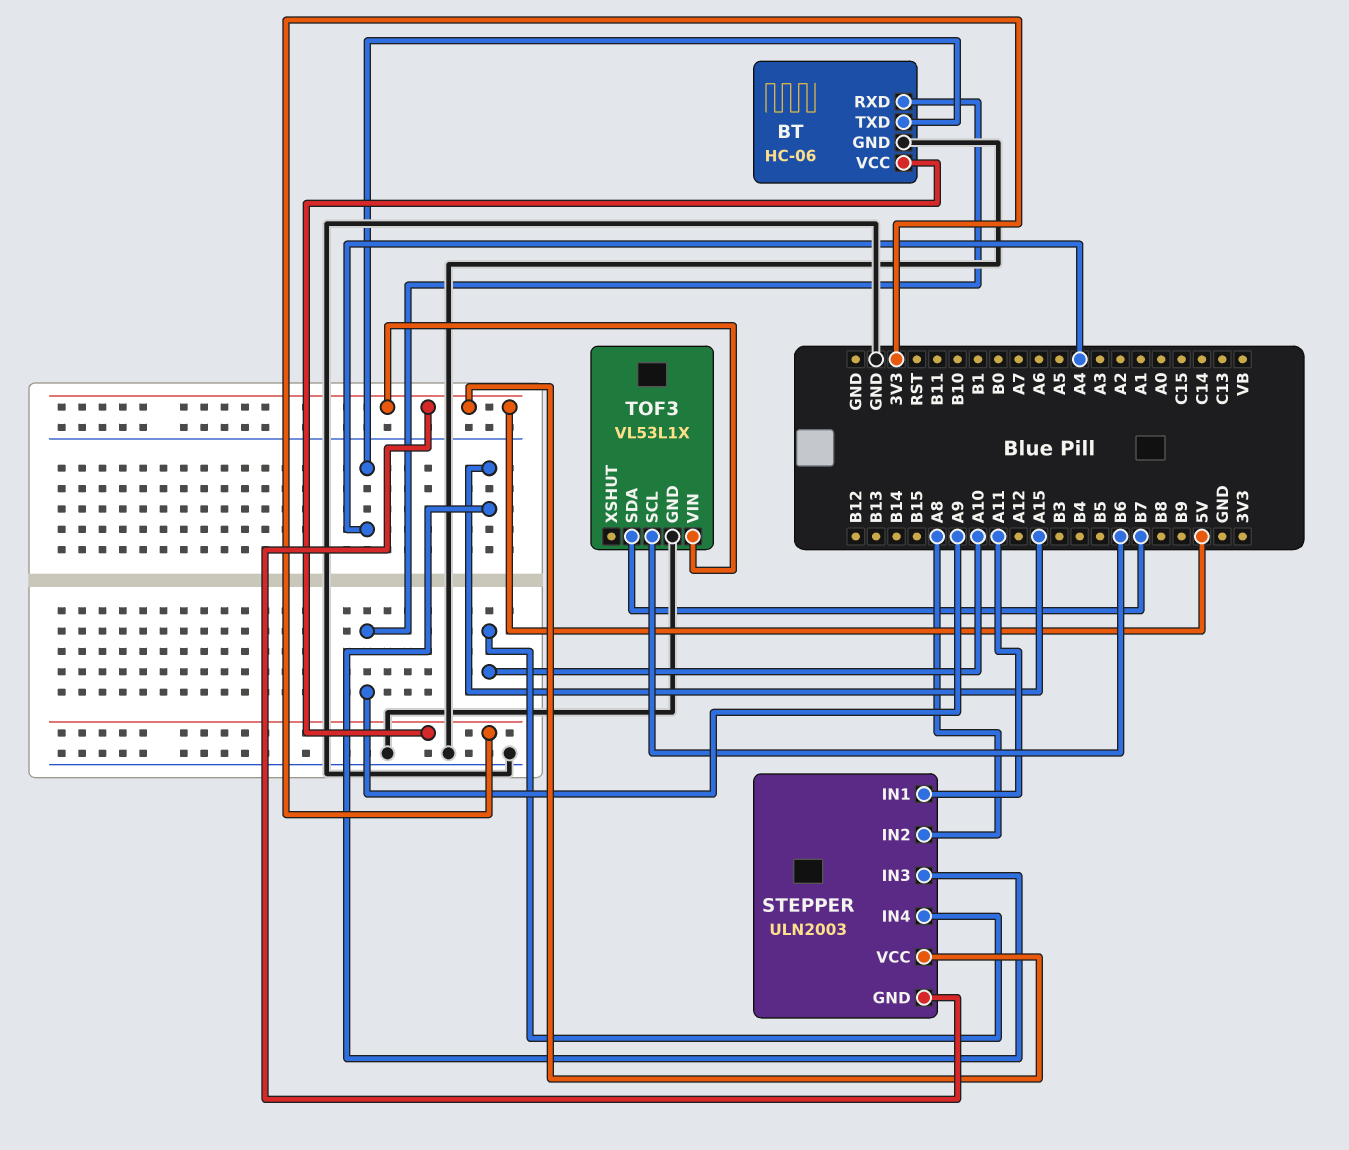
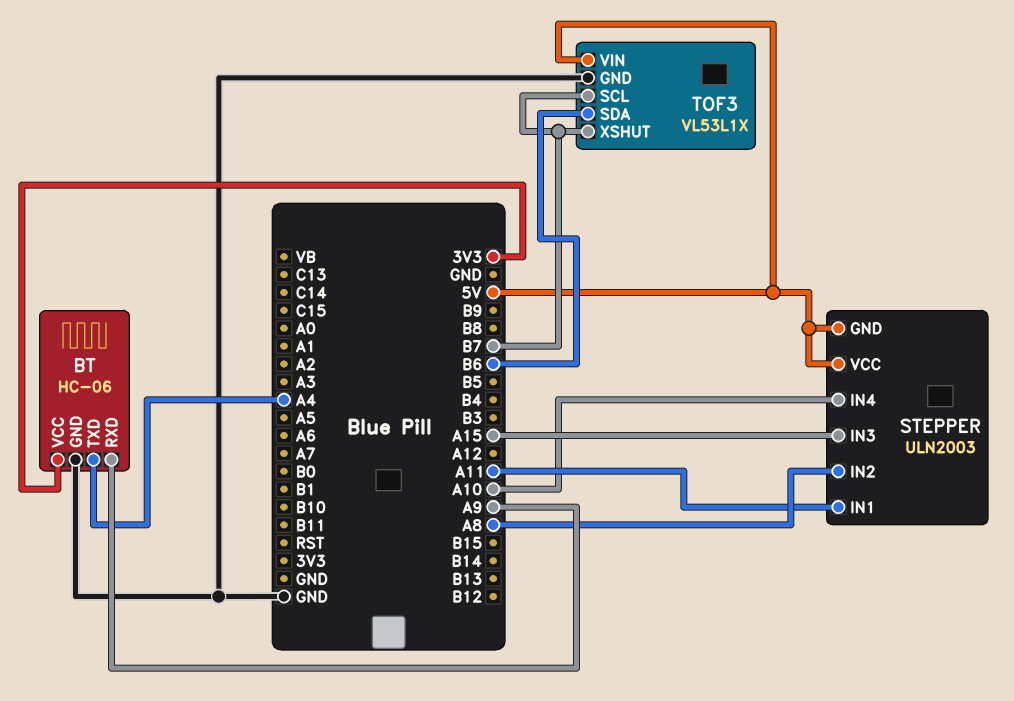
TOF3 pin SCL: B6 -> B7
TOF3 pin SDA: B7 -> B6
TOF3 pin XSHUT: none -> B7

